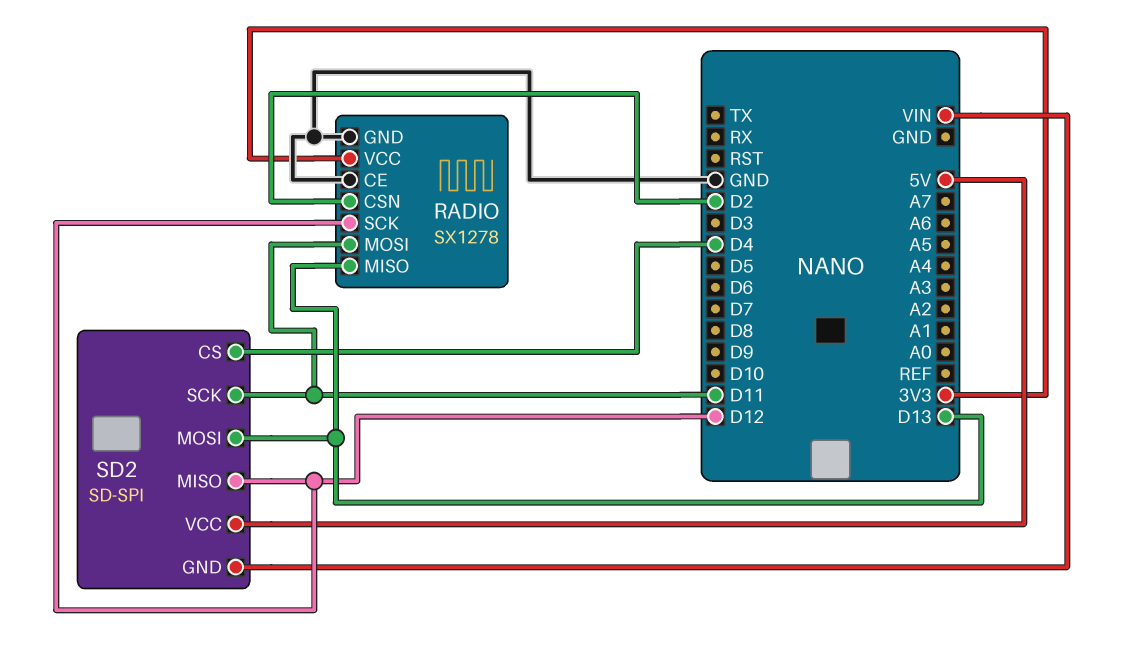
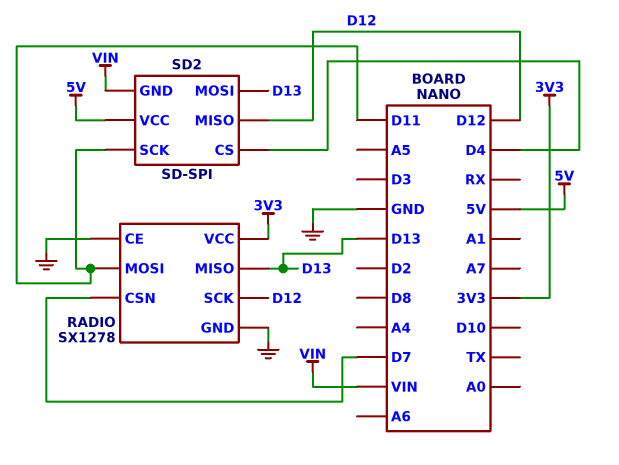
RADIO pin CSN: D2 -> D7

